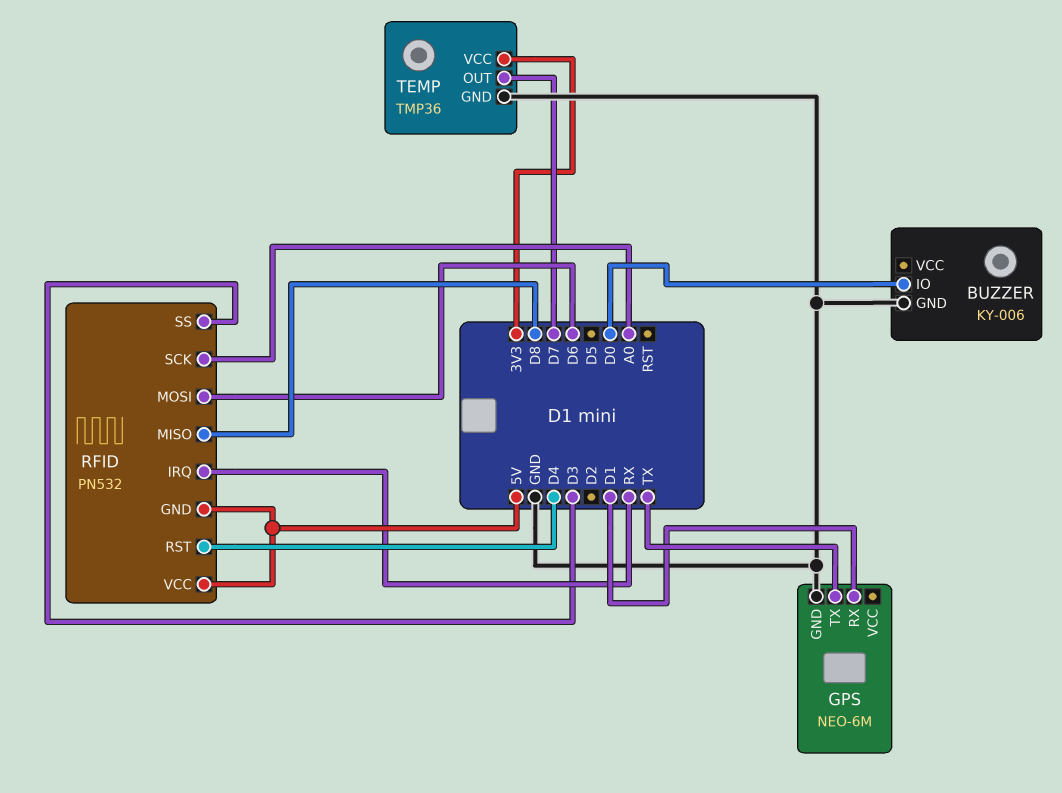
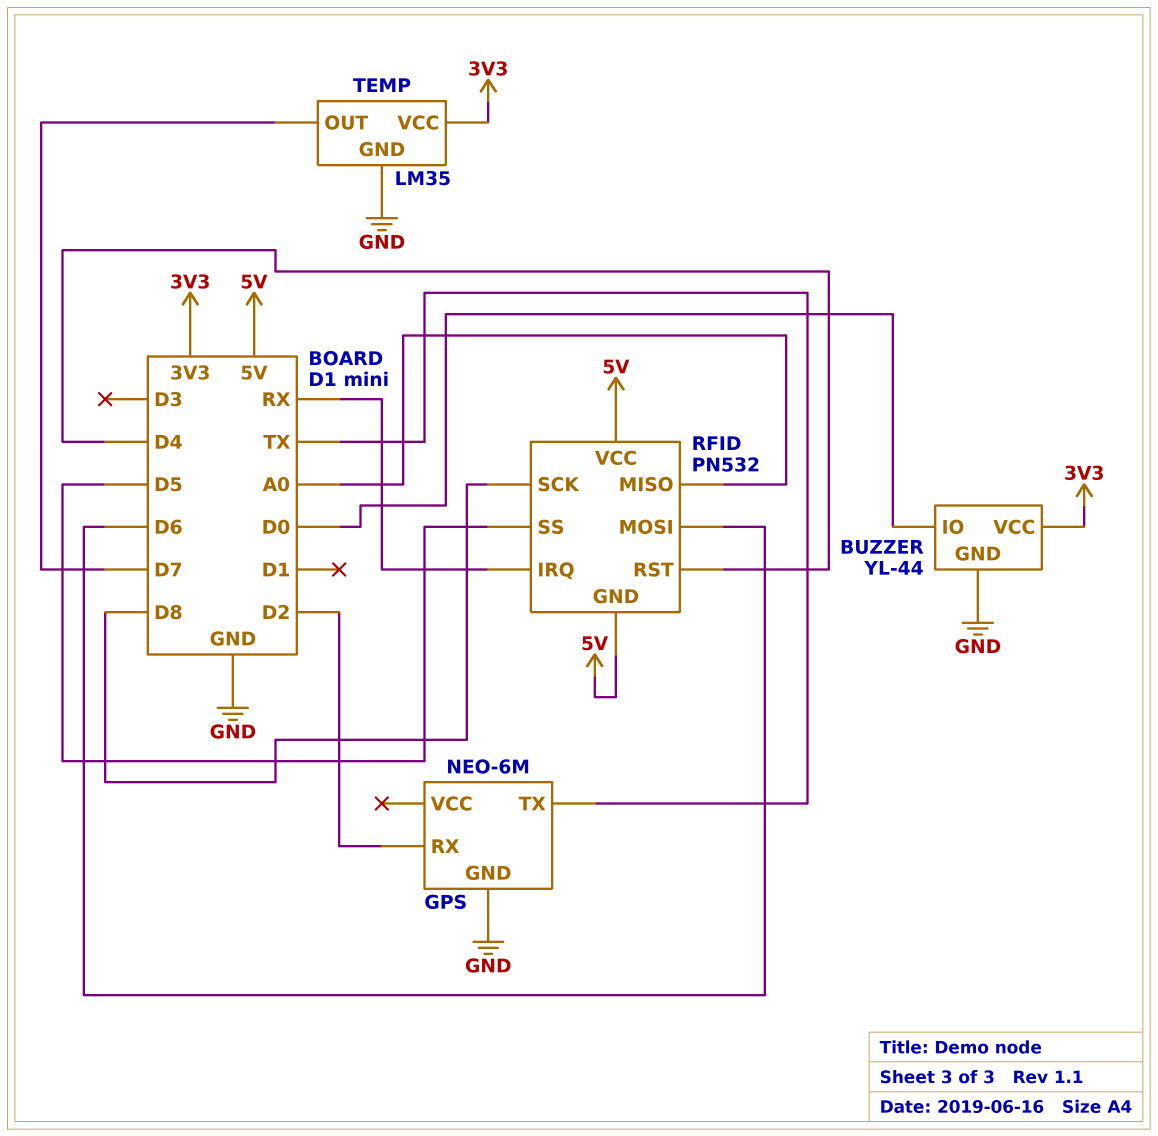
BUZZER: KY-006 -> YL-44
BUZZER pin VCC: none -> 3V3
GPS pin RX: D1 -> D2
RFID pin MISO: D8 -> A0
RFID pin SCK: A0 -> D8
RFID pin SS: D3 -> D5
TEMP: TMP36 -> LM35

